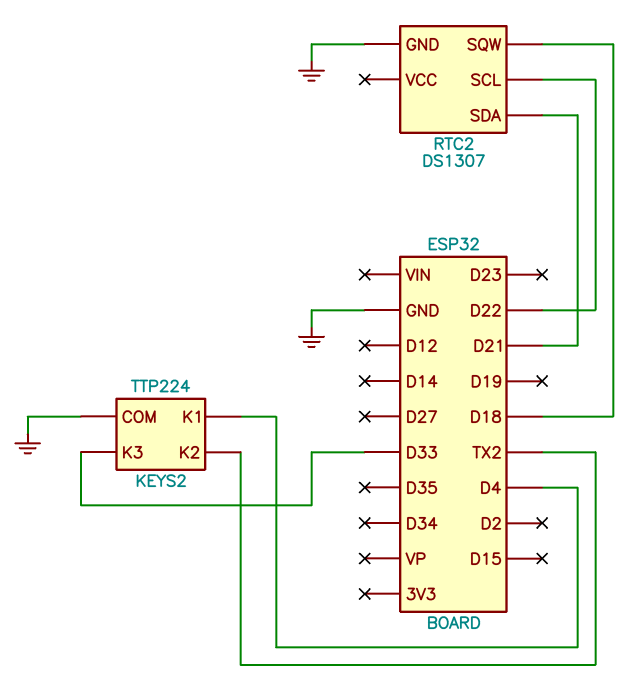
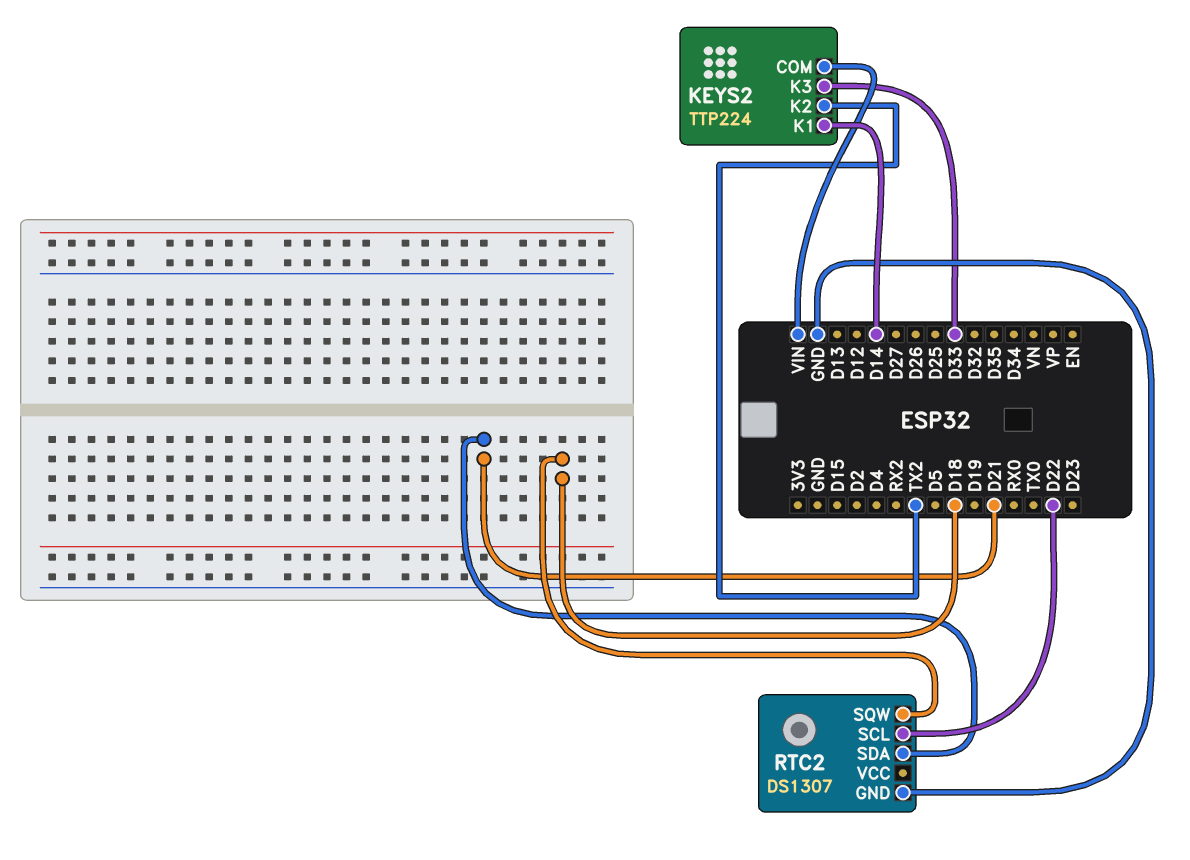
KEYS2 pin COM: GND -> VIN
KEYS2 pin K1: D4 -> D14

